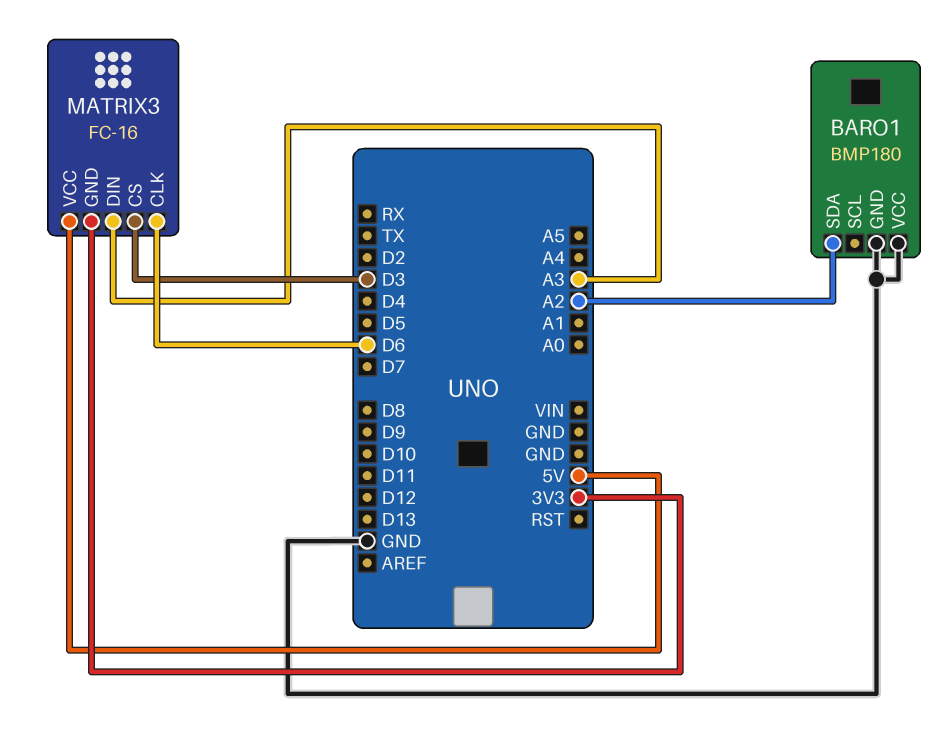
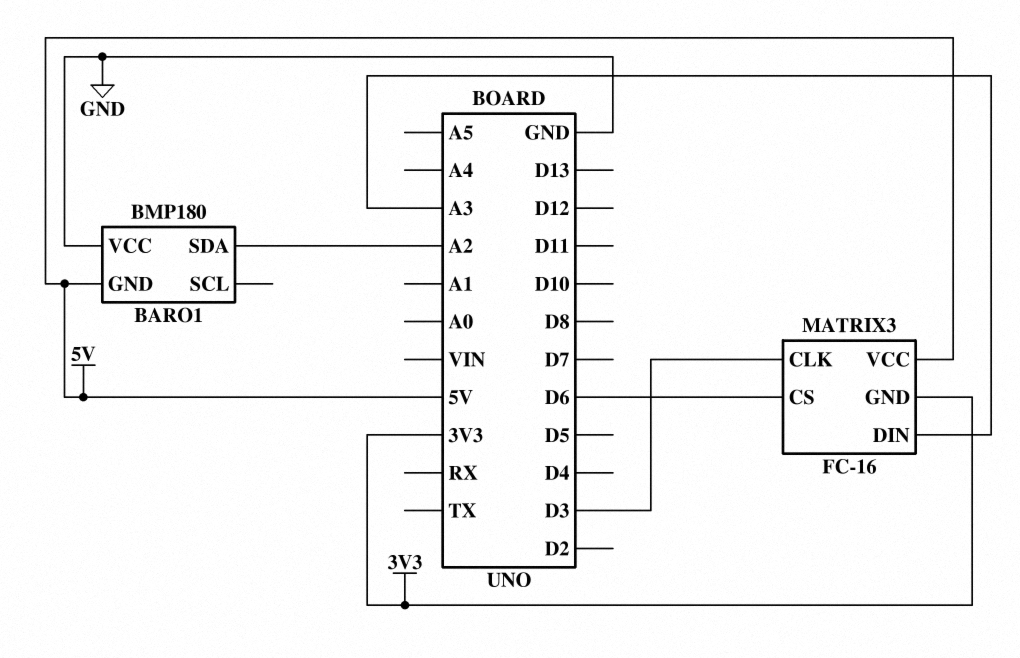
BARO1 pin GND: GND -> 5V
MATRIX3 pin CLK: D6 -> D3
MATRIX3 pin CS: D3 -> D6

